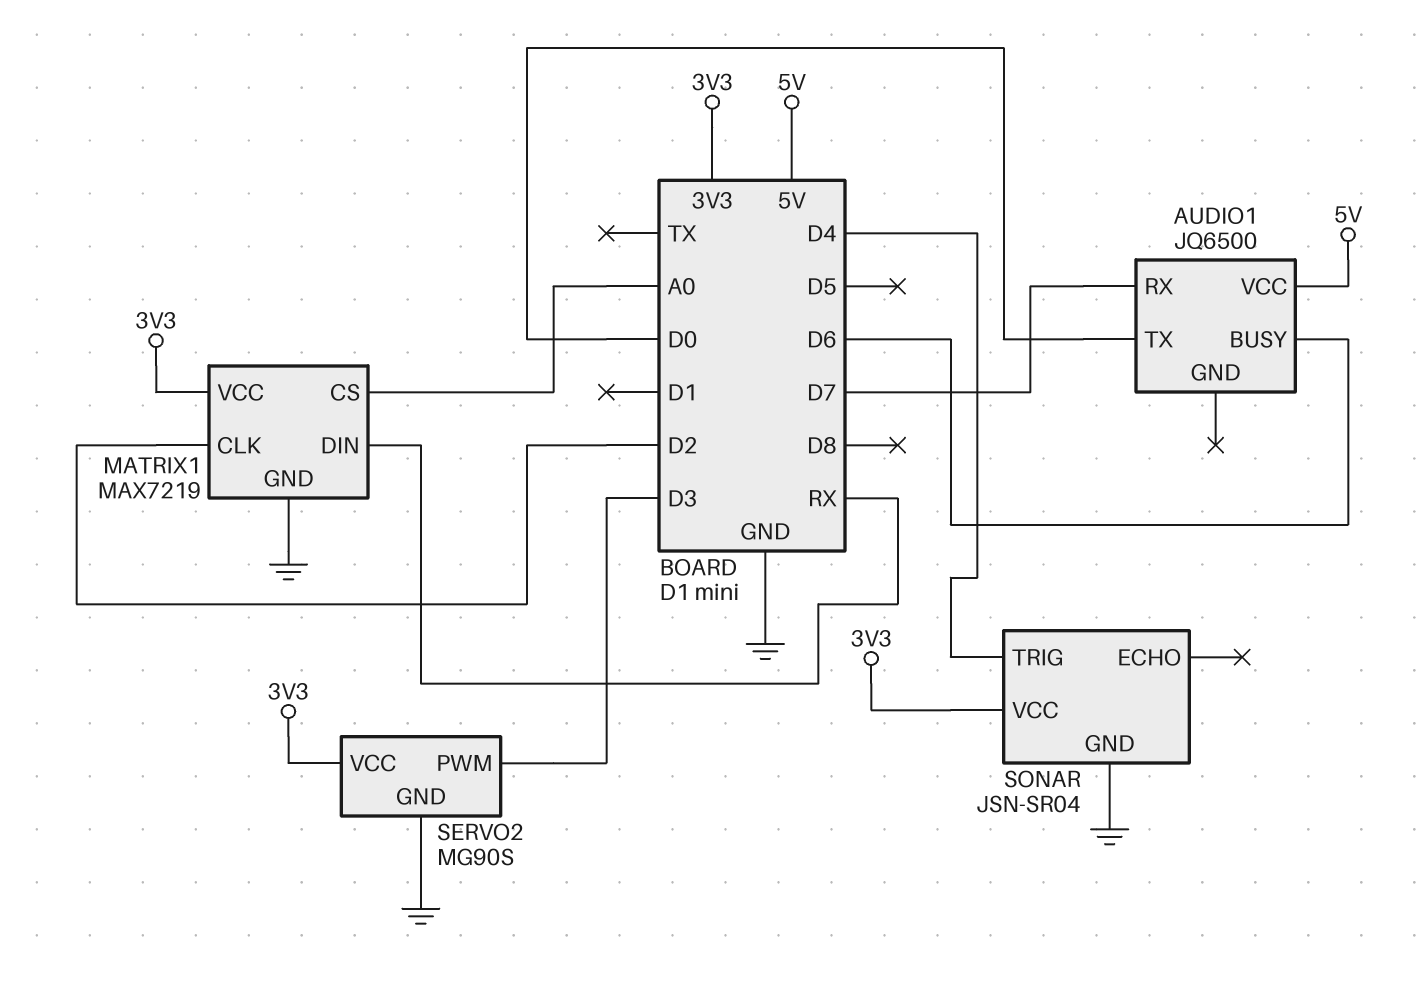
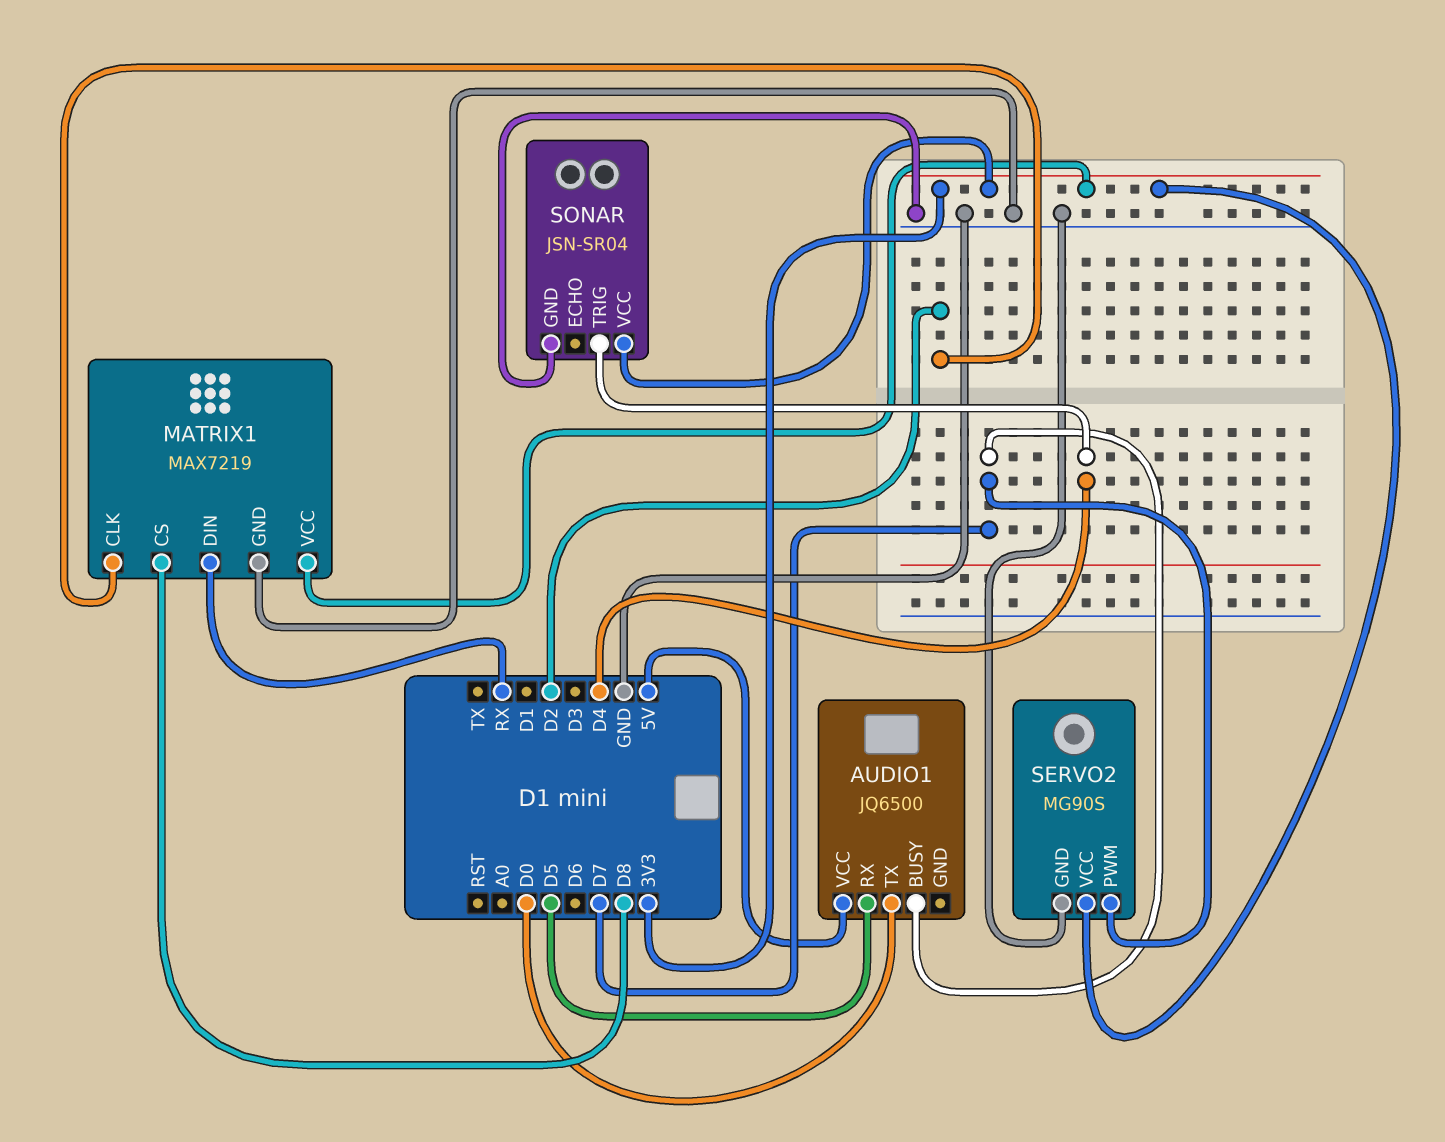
AUDIO1 pin BUSY: D6 -> D7
AUDIO1 pin RX: D7 -> D5
MATRIX1 pin CS: A0 -> D8
SERVO2 pin PWM: D3 -> D7

